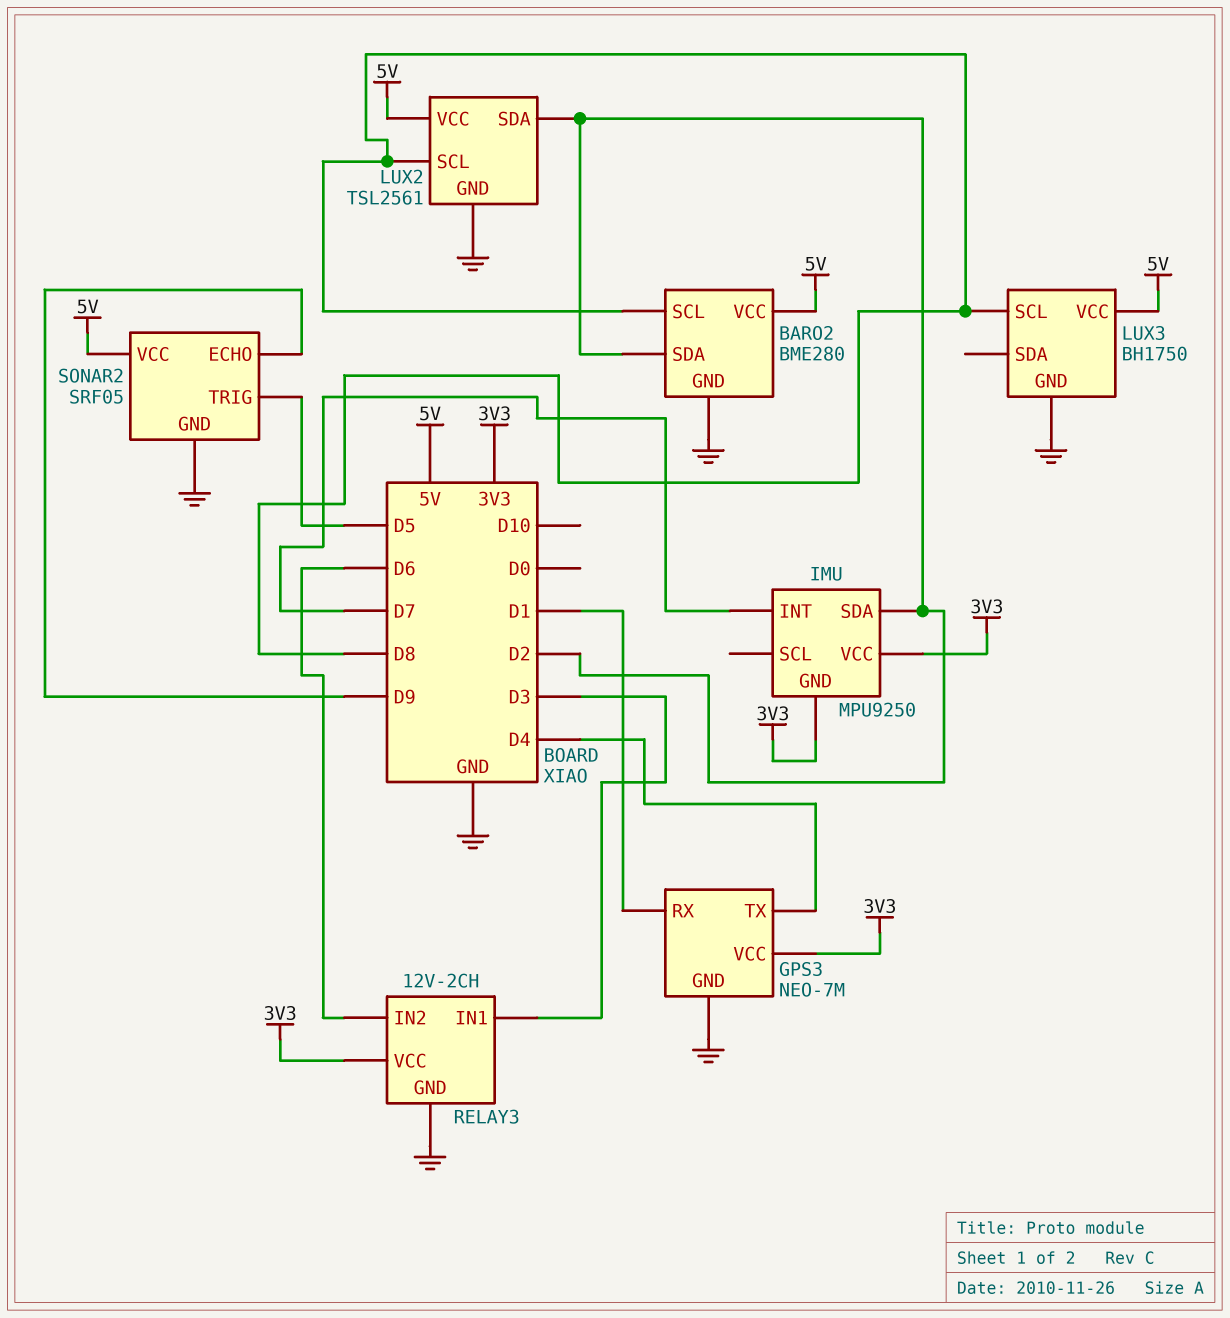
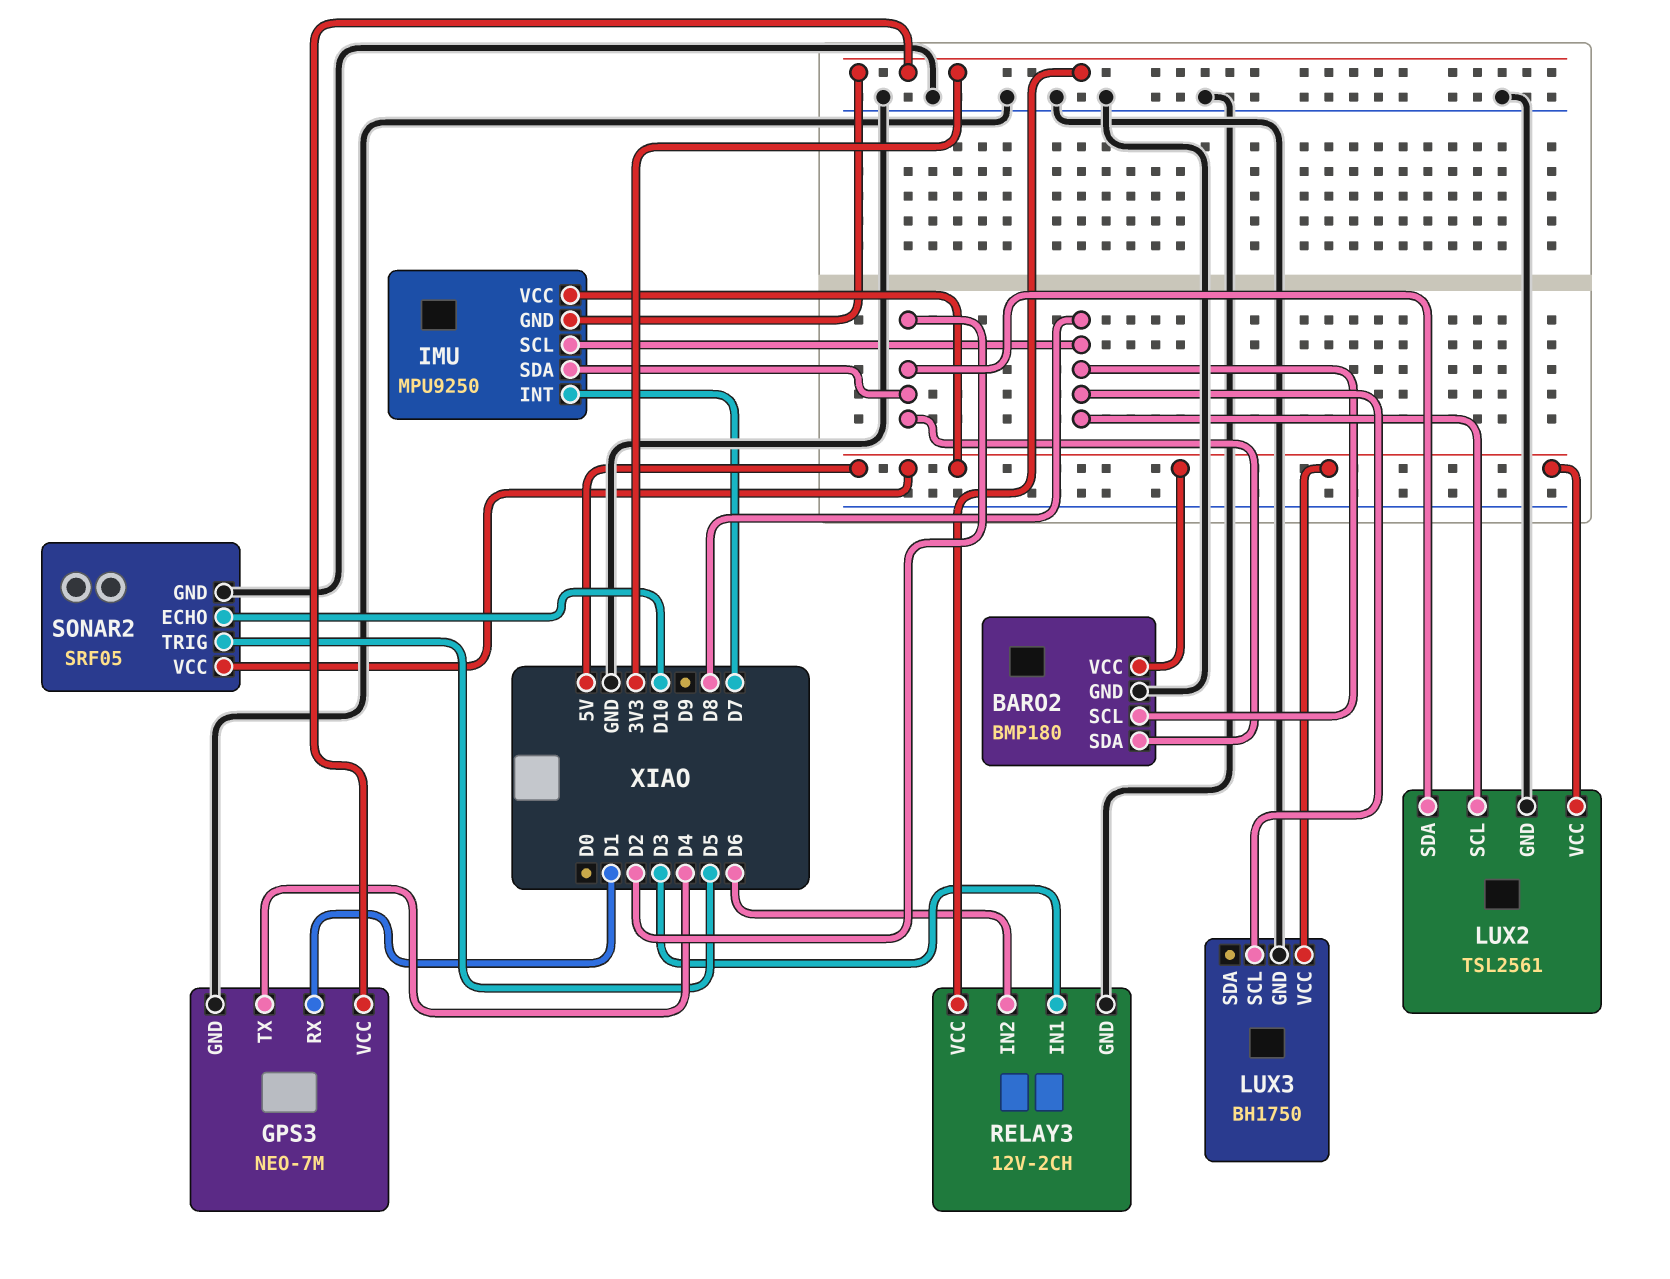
BARO2: BME280 -> BMP180
IMU pin SCL: none -> D8
IMU pin VCC: 3V3 -> 5V
SONAR2 pin ECHO: D9 -> D10

